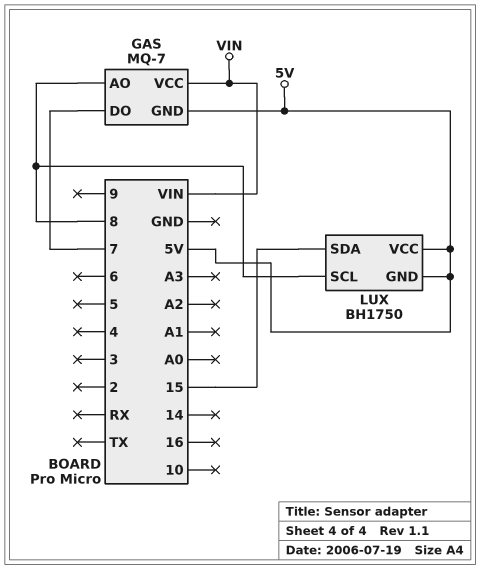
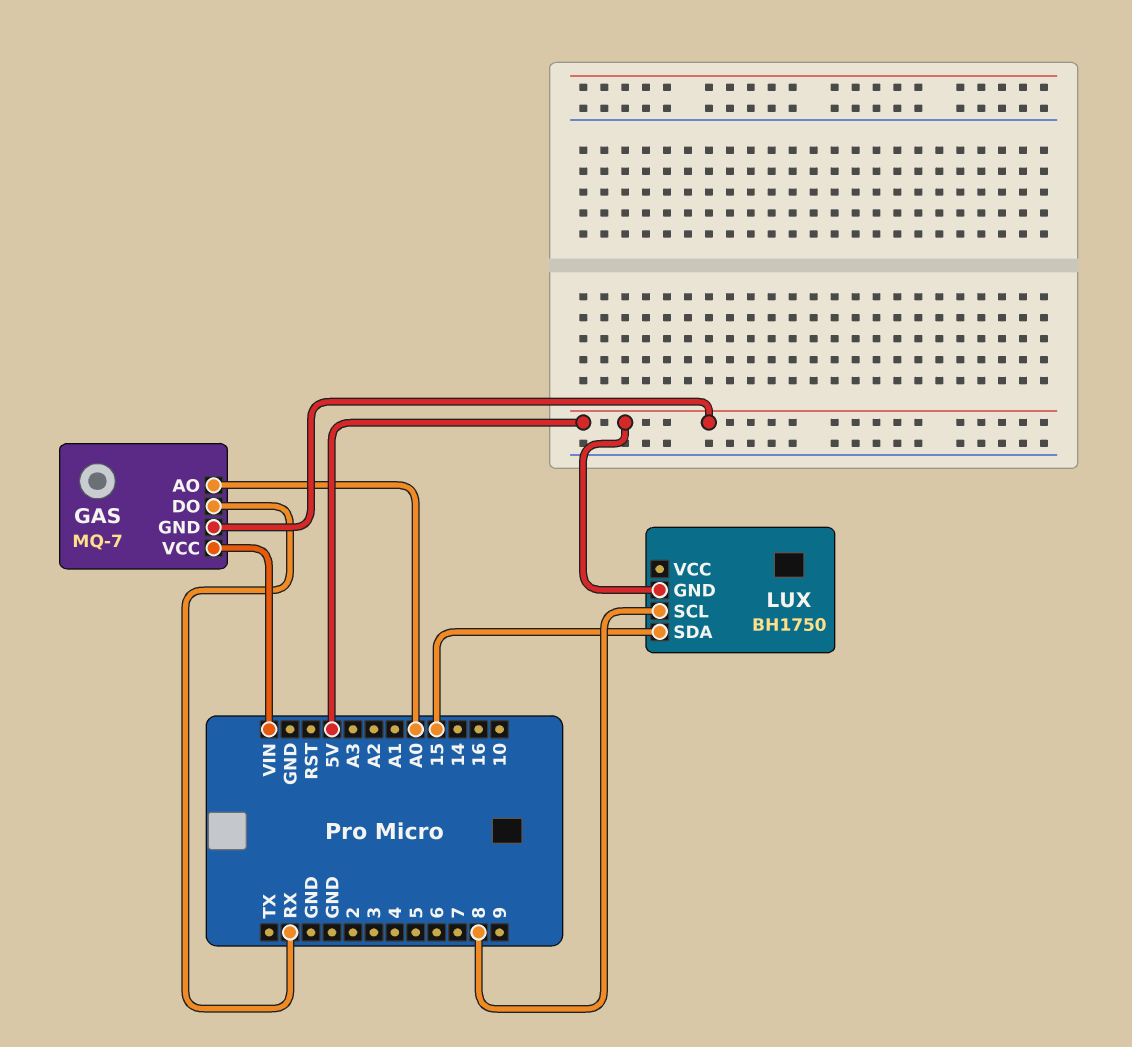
GAS pin AO: 8 -> A0
GAS pin DO: 7 -> RX
LUX pin VCC: 5V -> none

